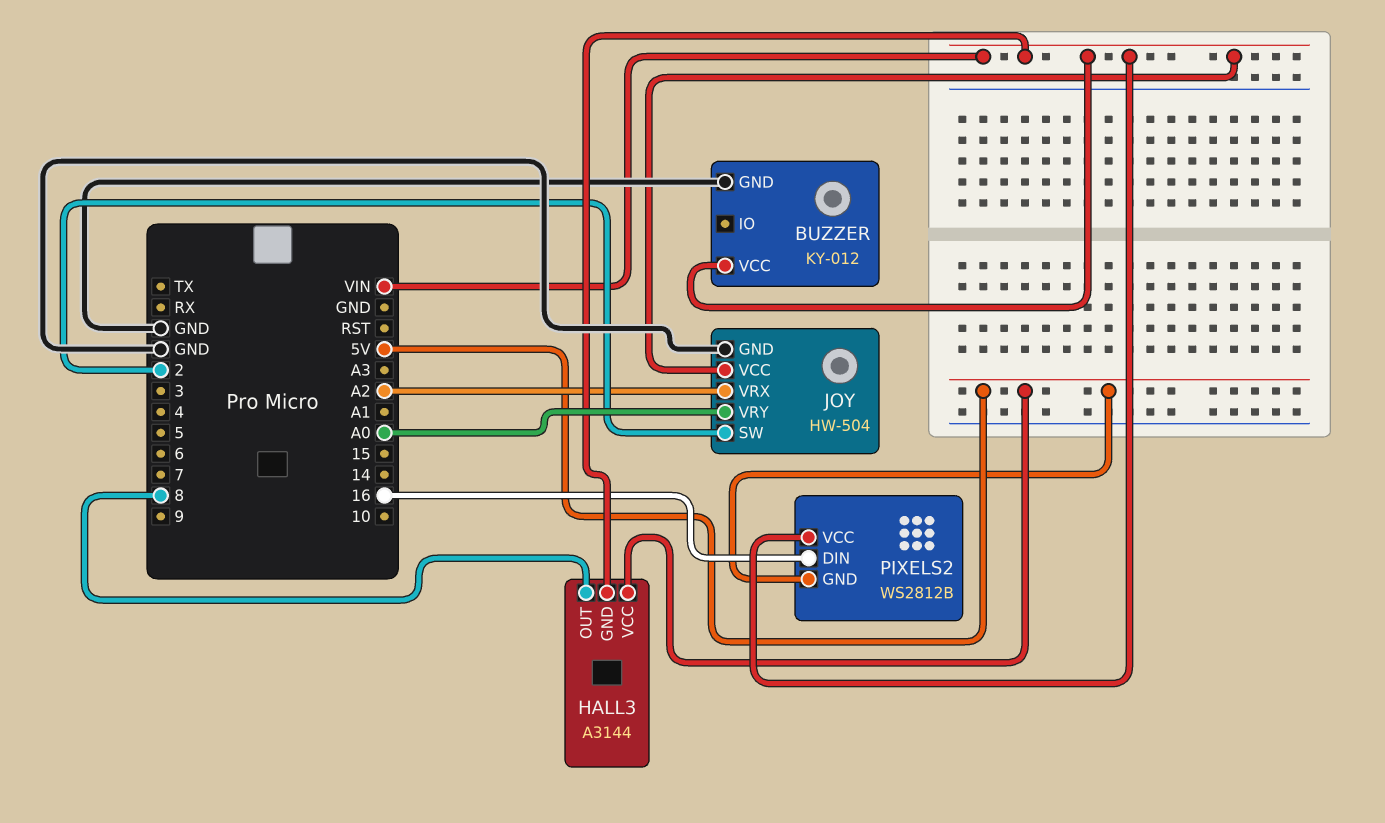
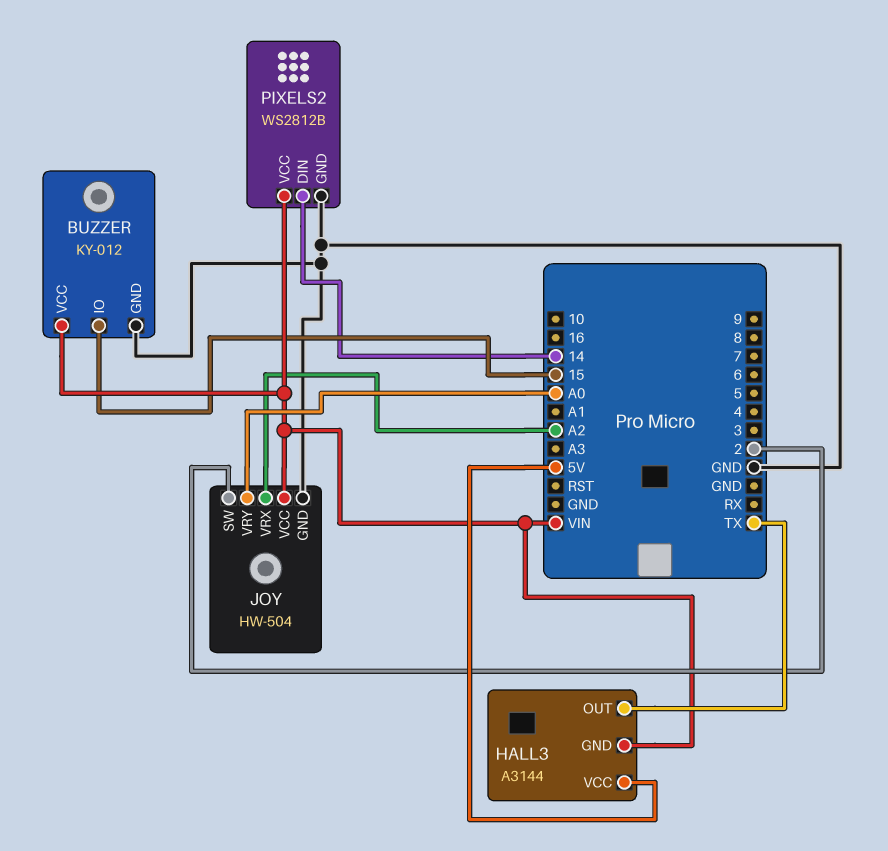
BUZZER pin IO: none -> 15
HALL3 pin OUT: 8 -> TX
PIXELS2 pin DIN: 16 -> 14
PIXELS2 pin GND: 5V -> GND

